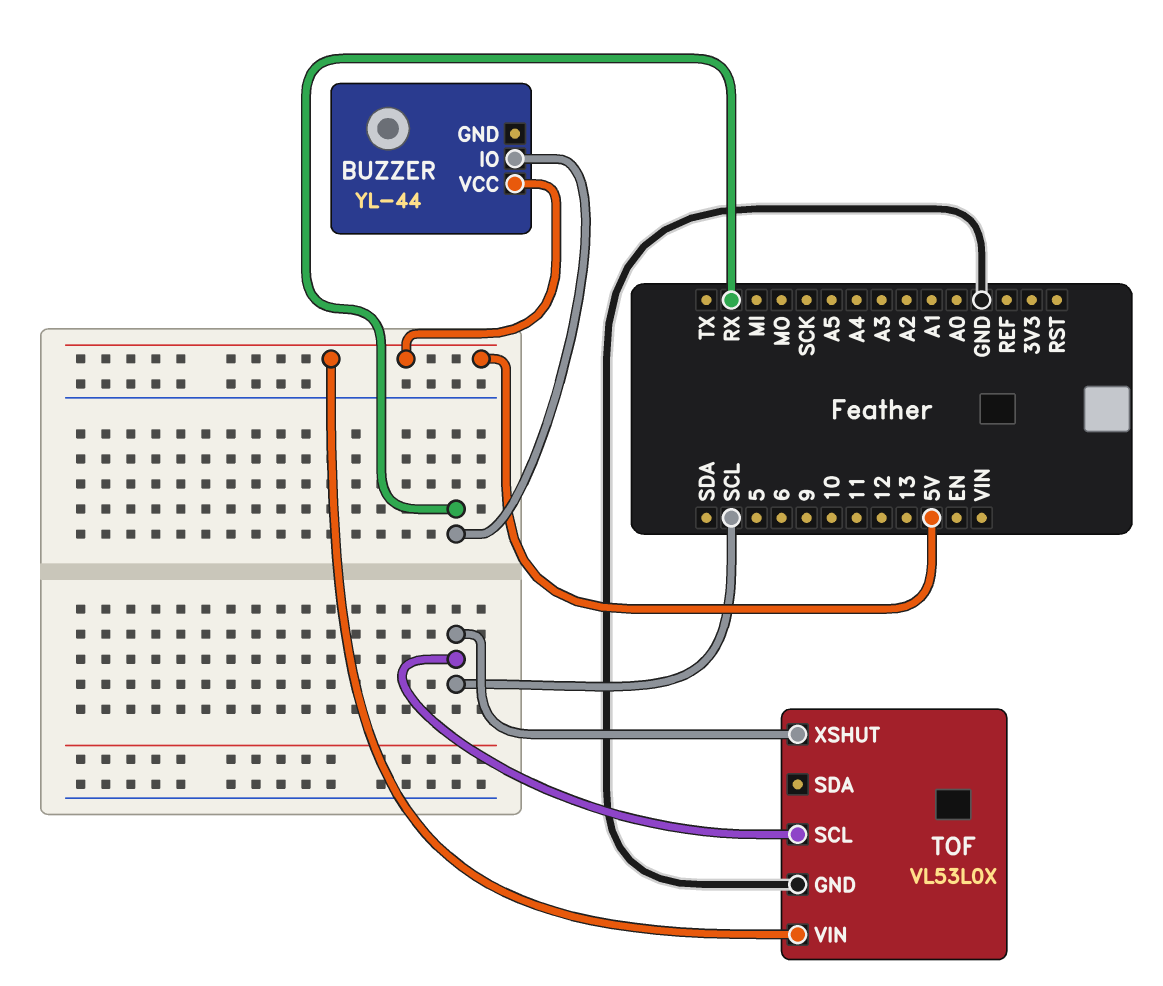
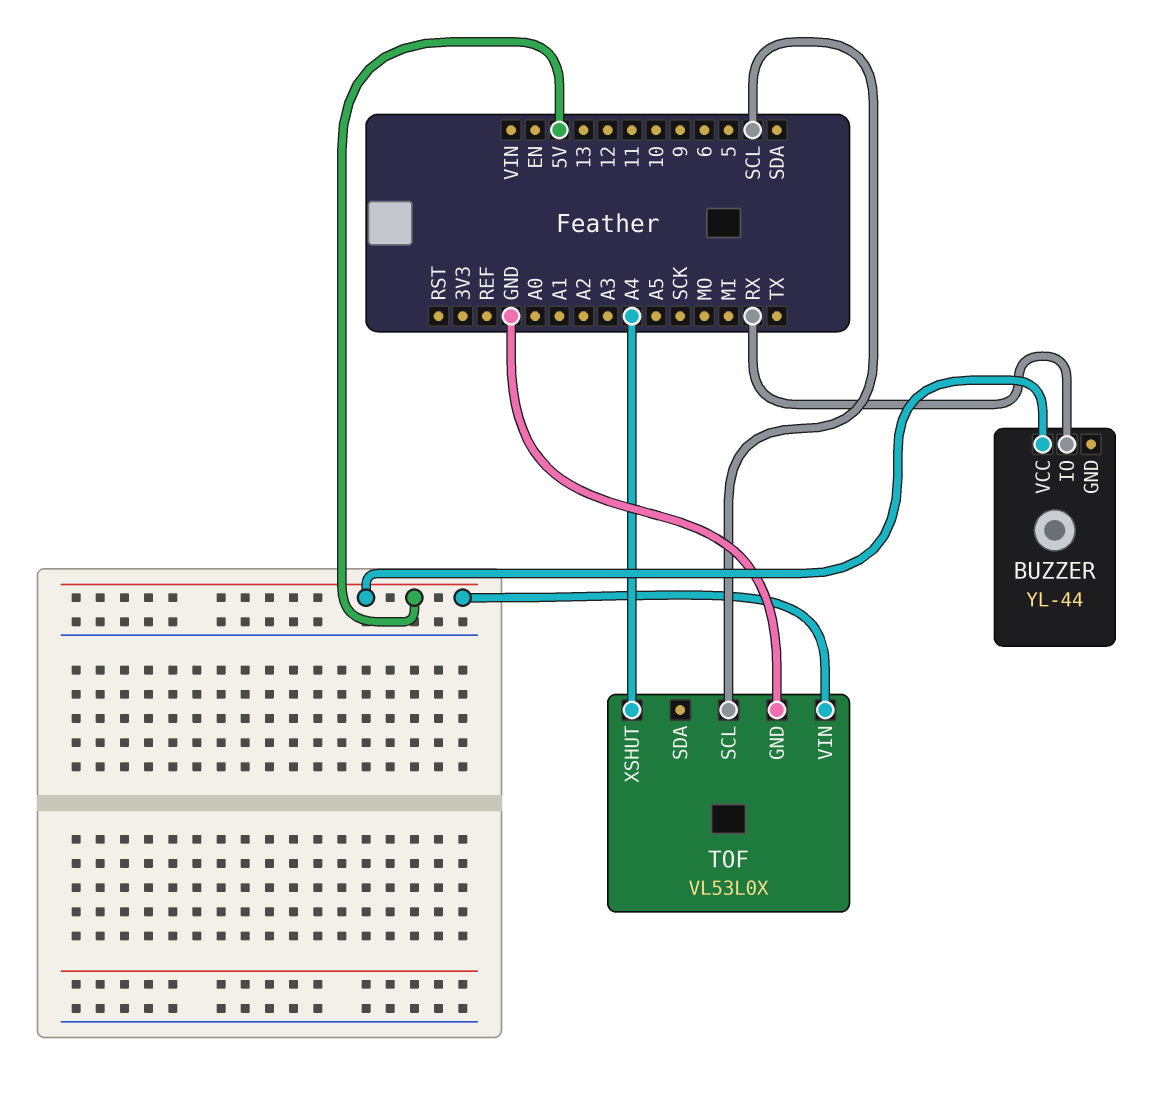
TOF pin XSHUT: SCL -> A4

